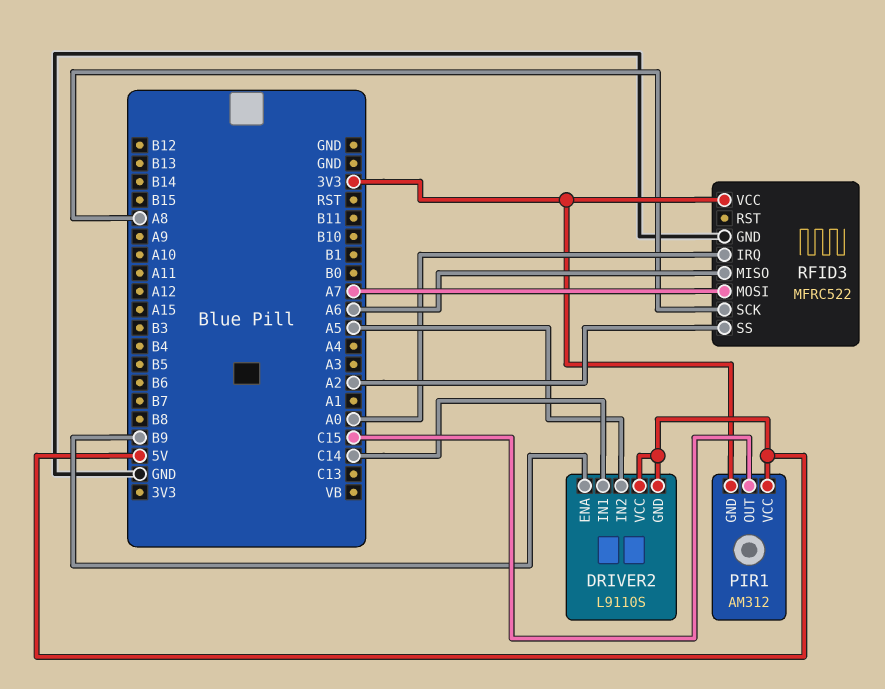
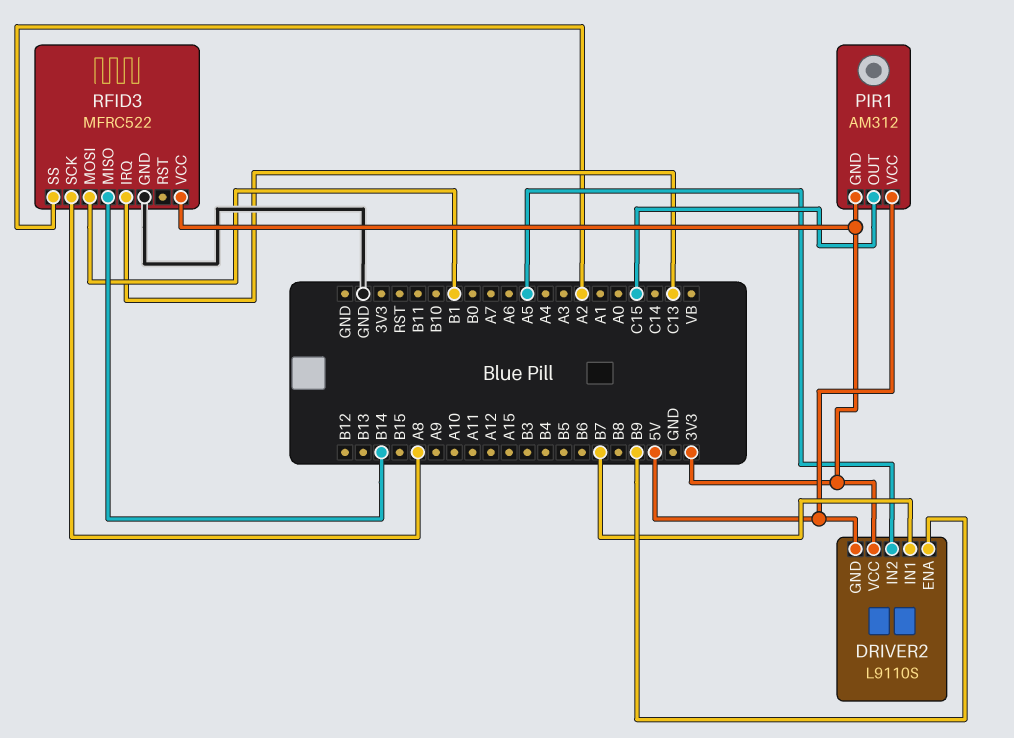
DRIVER2 pin IN1: C14 -> B7
DRIVER2 pin VCC: 5V -> 3V3
RFID3 pin IRQ: A0 -> C13
RFID3 pin MISO: A6 -> B14
RFID3 pin MOSI: A7 -> B1

